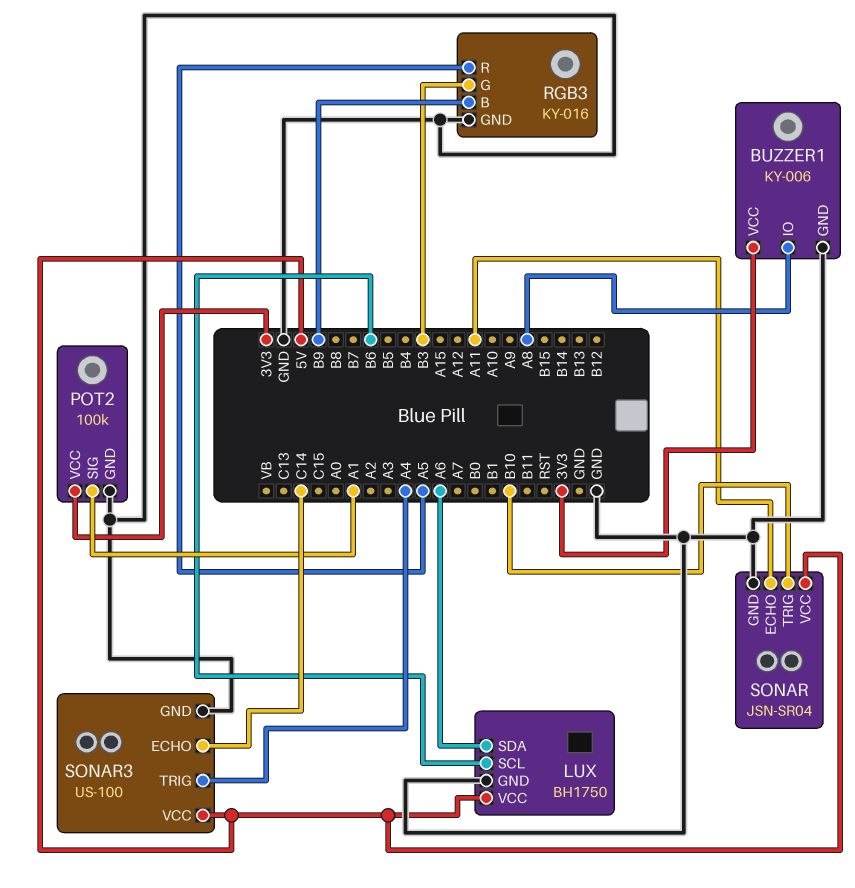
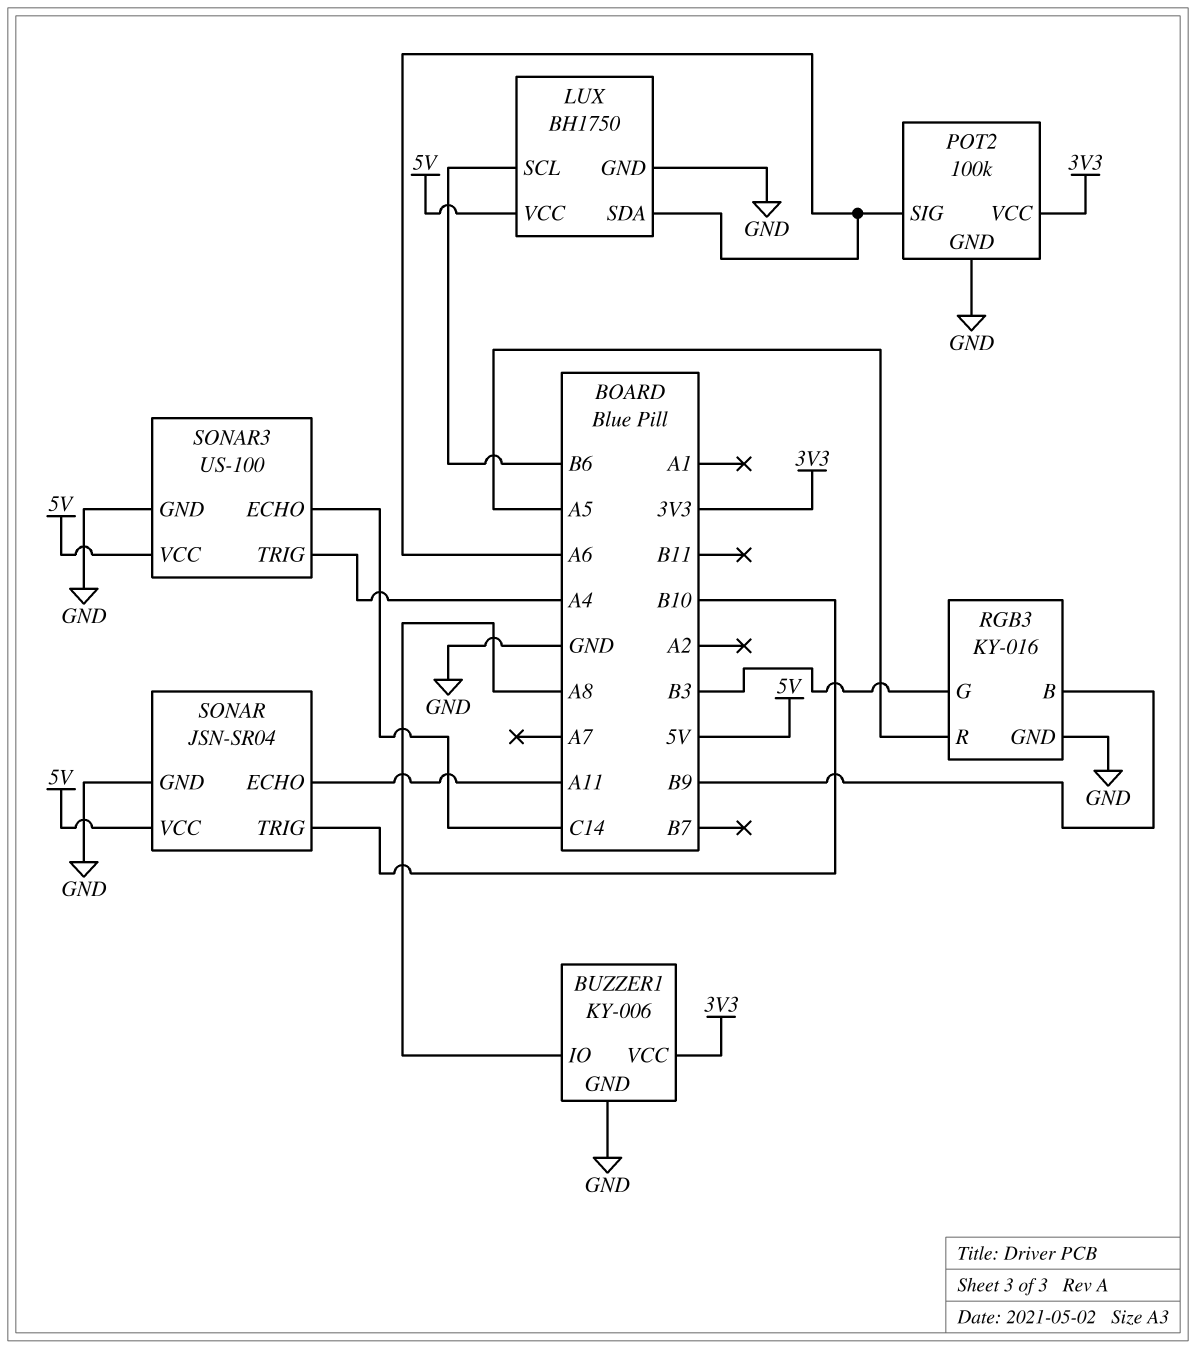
POT2 pin SIG: A1 -> A6

